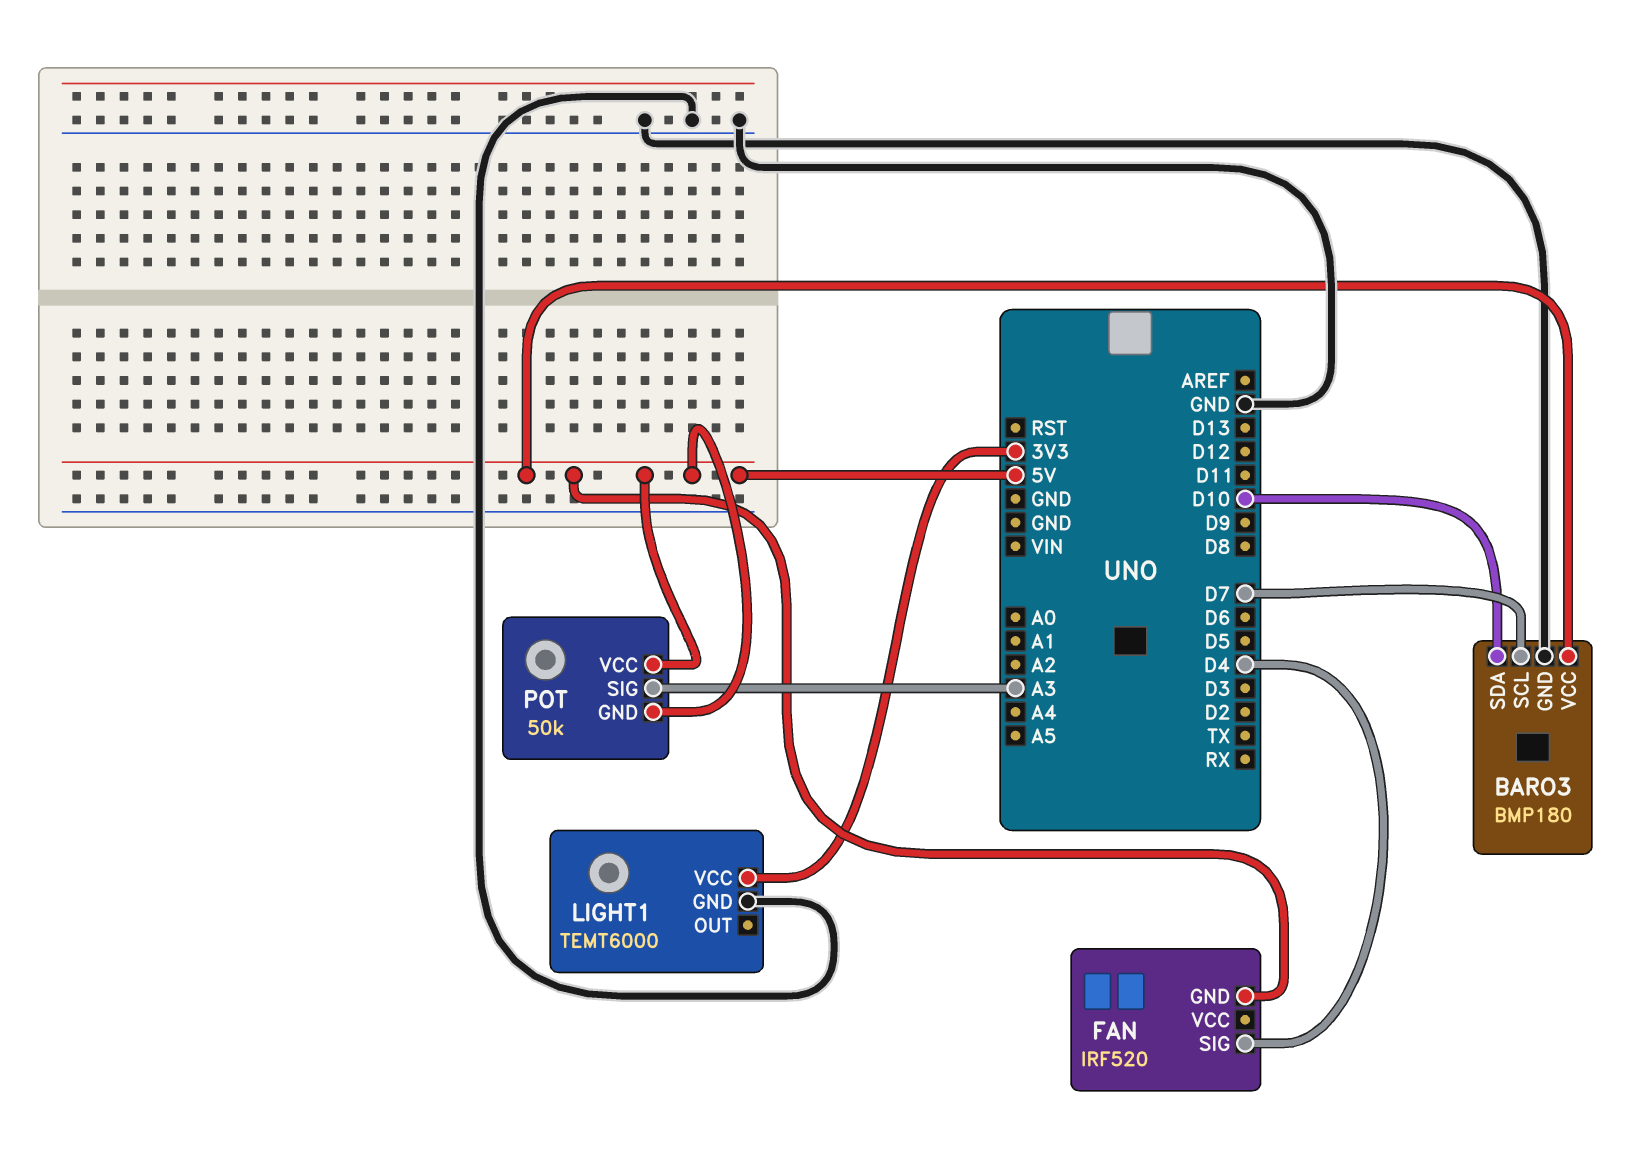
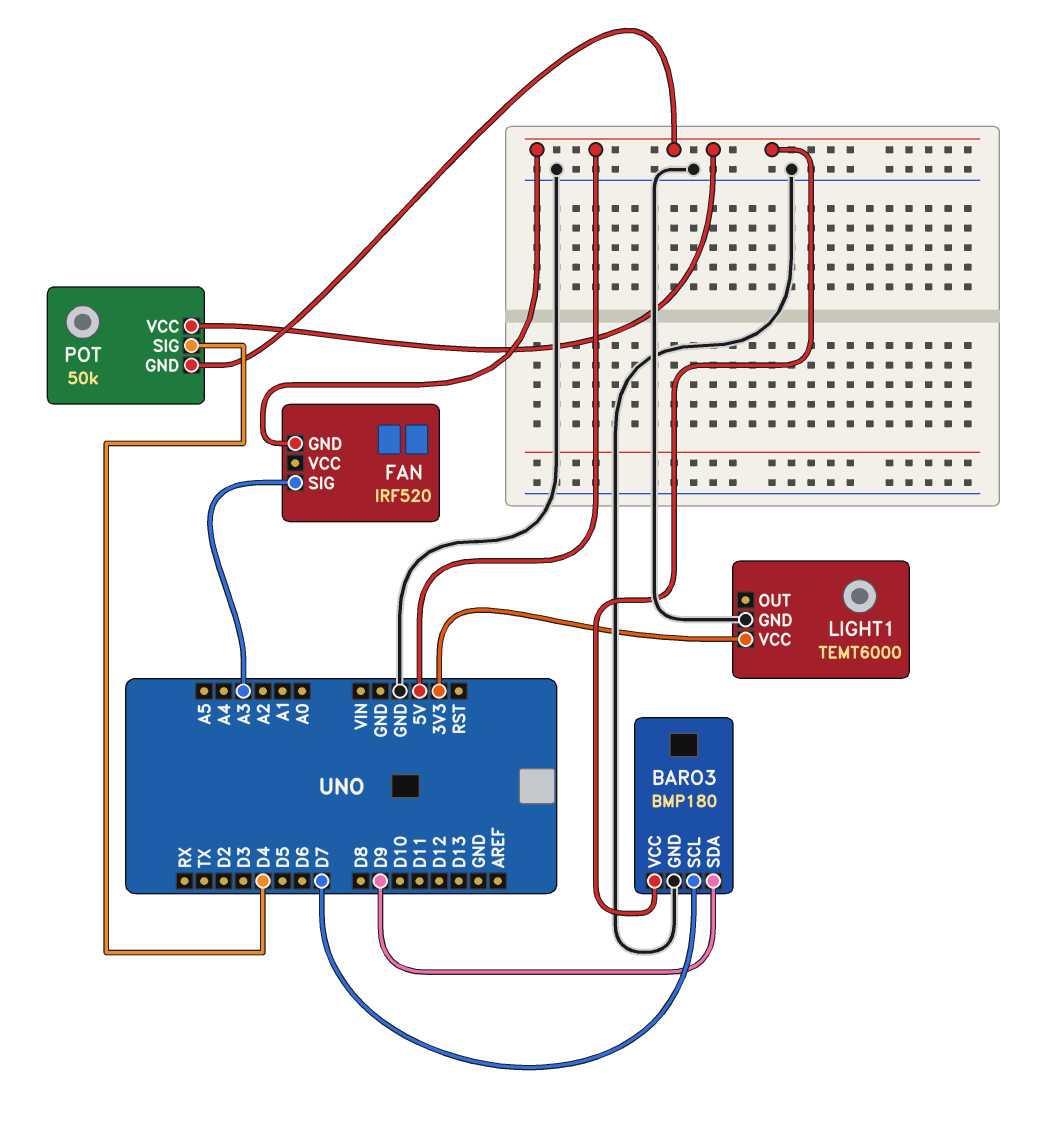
BARO3 pin SDA: D10 -> D9
FAN pin SIG: D4 -> A3
POT pin SIG: A3 -> D4

